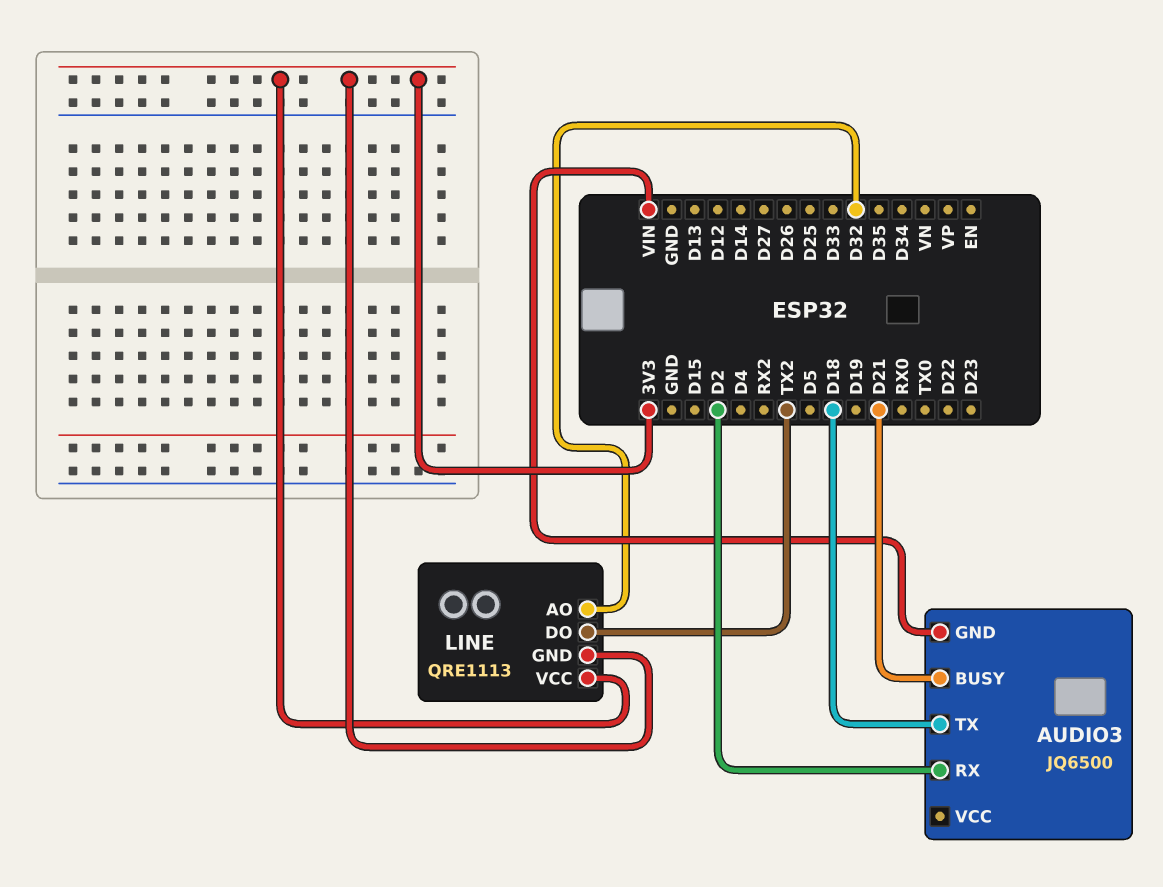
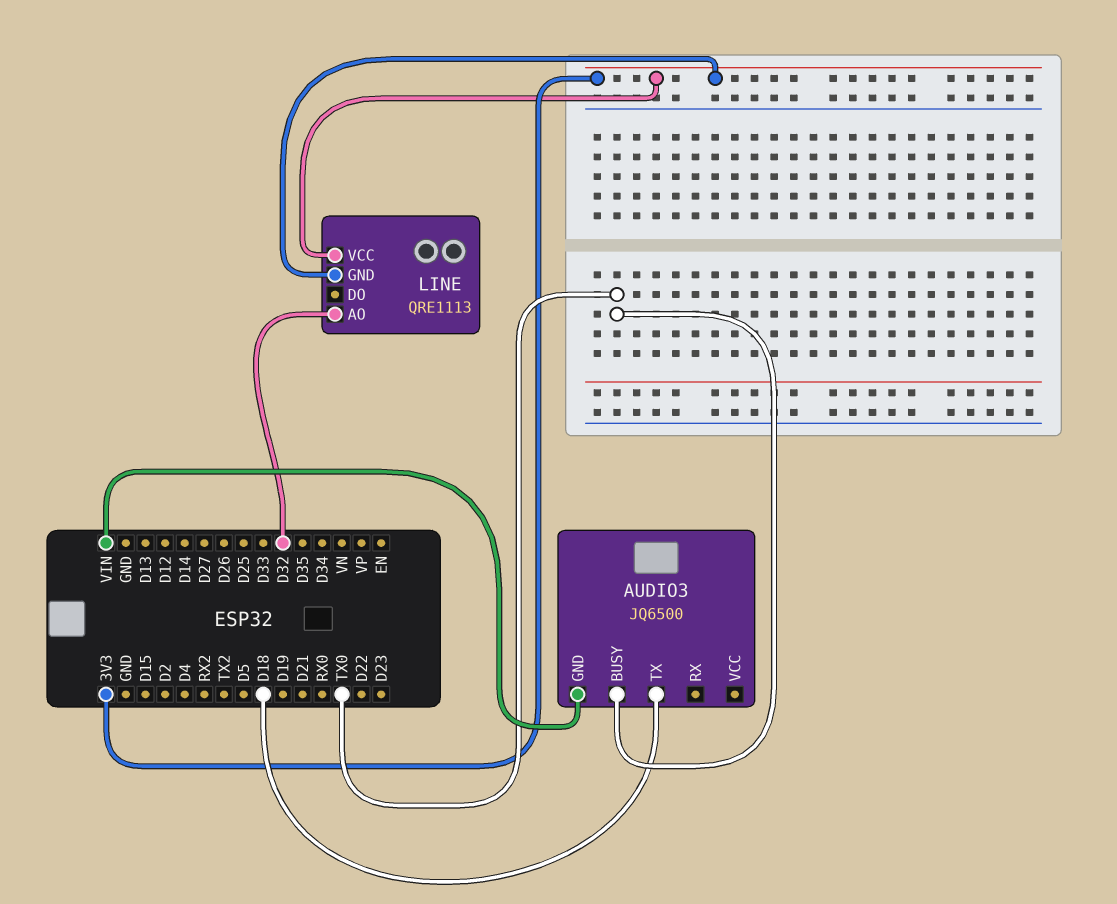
AUDIO3 pin BUSY: D21 -> TX0
AUDIO3 pin RX: D2 -> none
LINE pin DO: TX2 -> none

